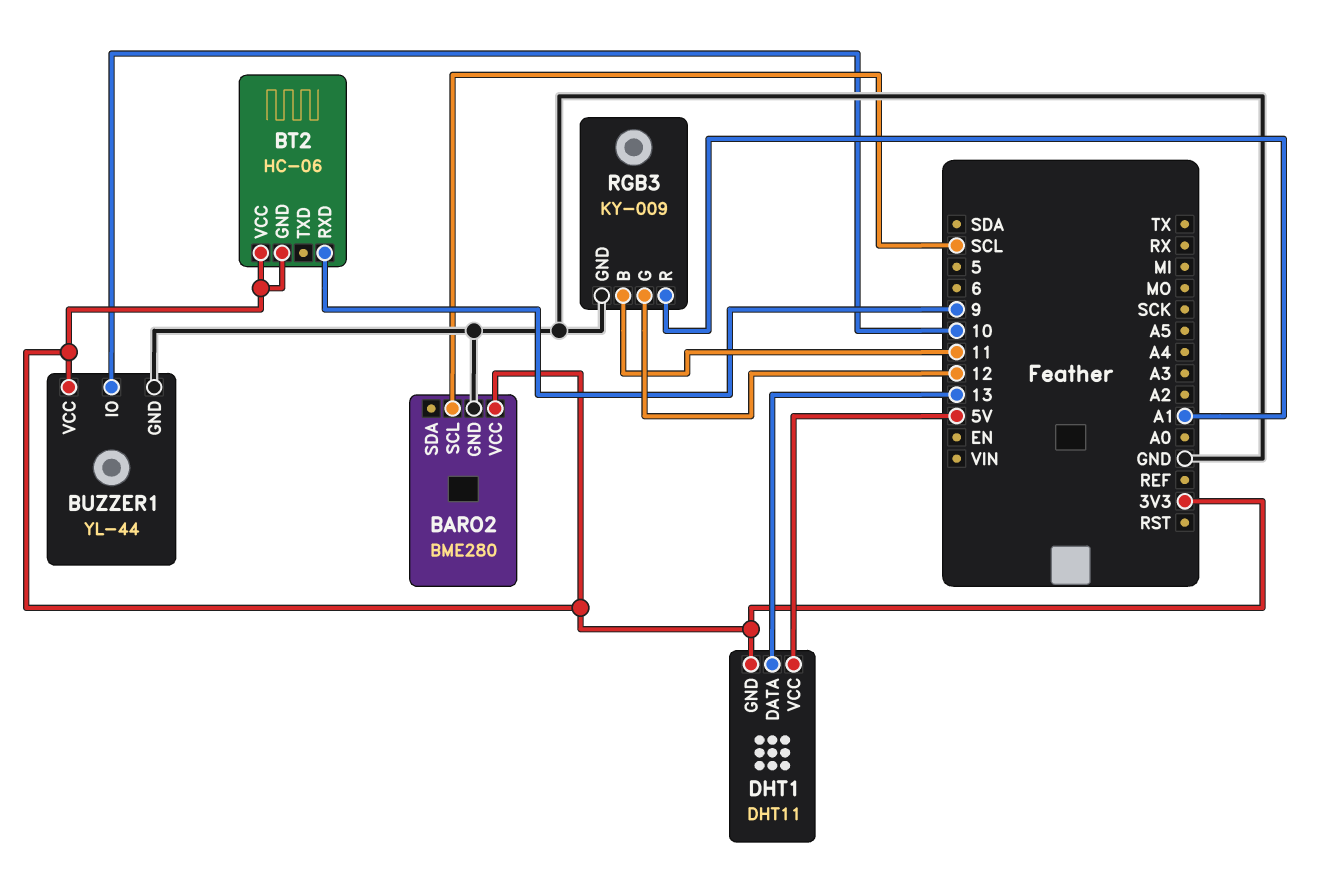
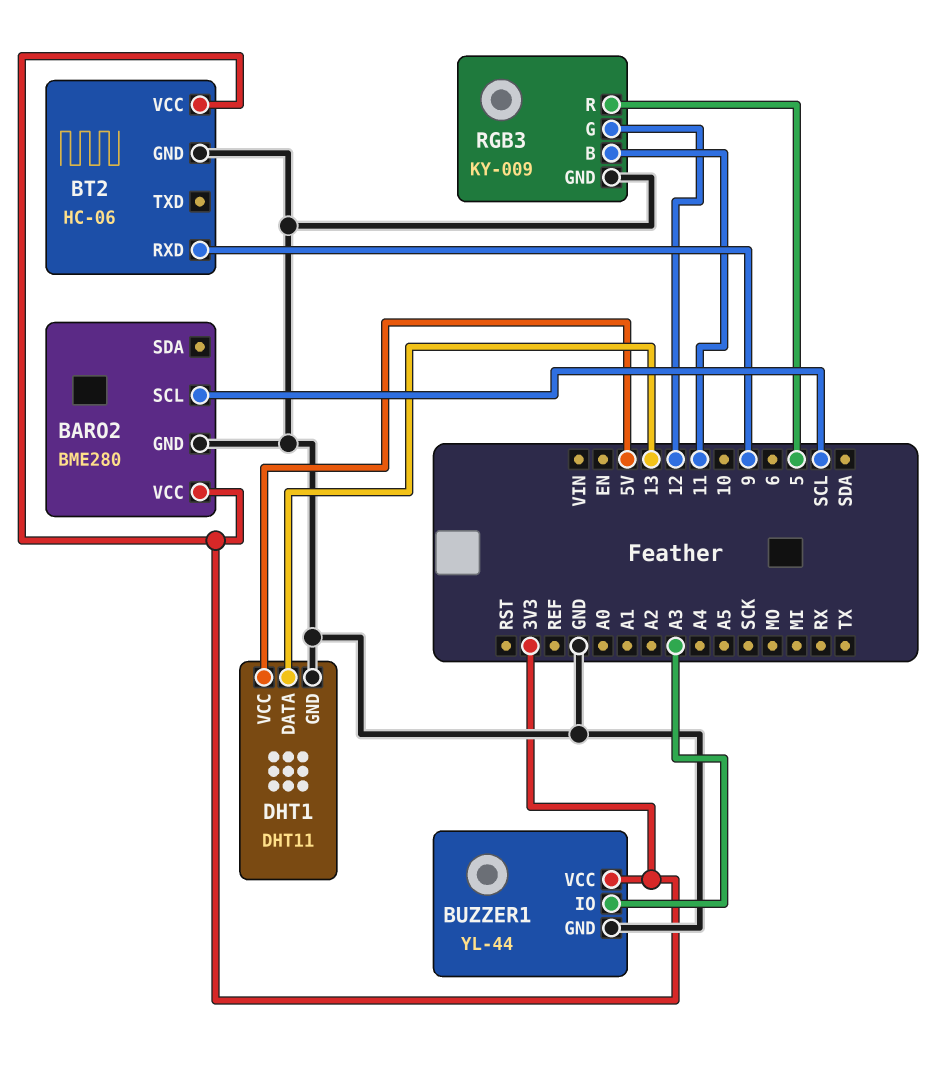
BT2 pin GND: 3V3 -> GND
BUZZER1 pin IO: 10 -> A3
DHT1 pin GND: 3V3 -> GND
RGB3 pin R: A1 -> 5

